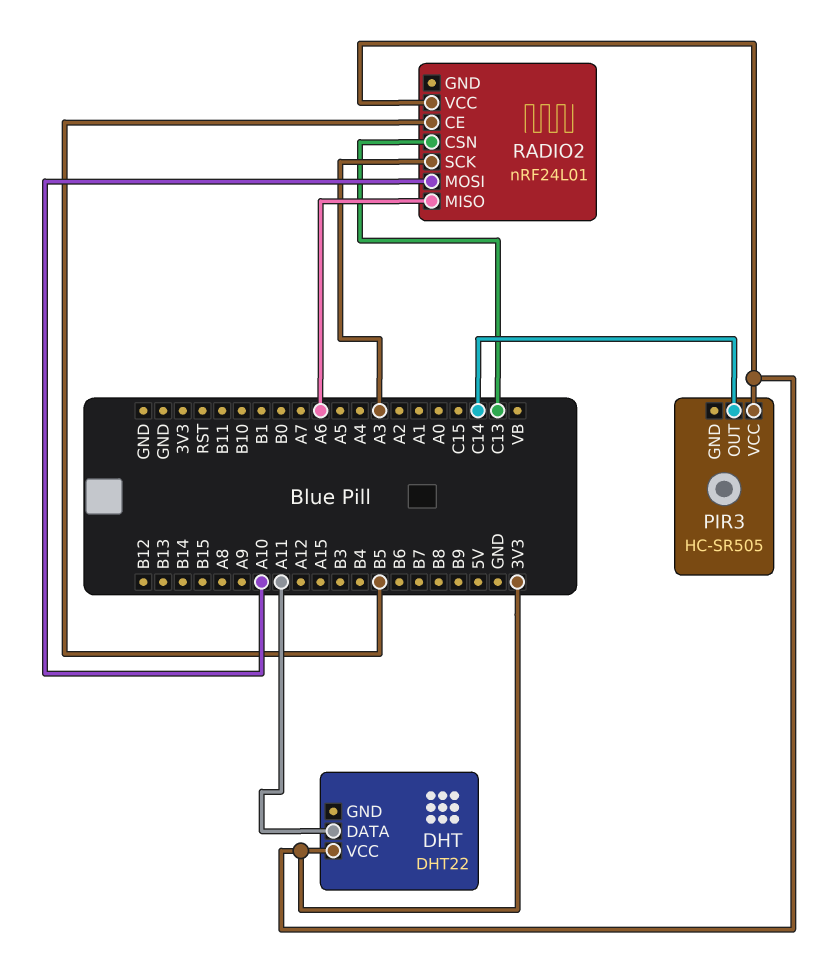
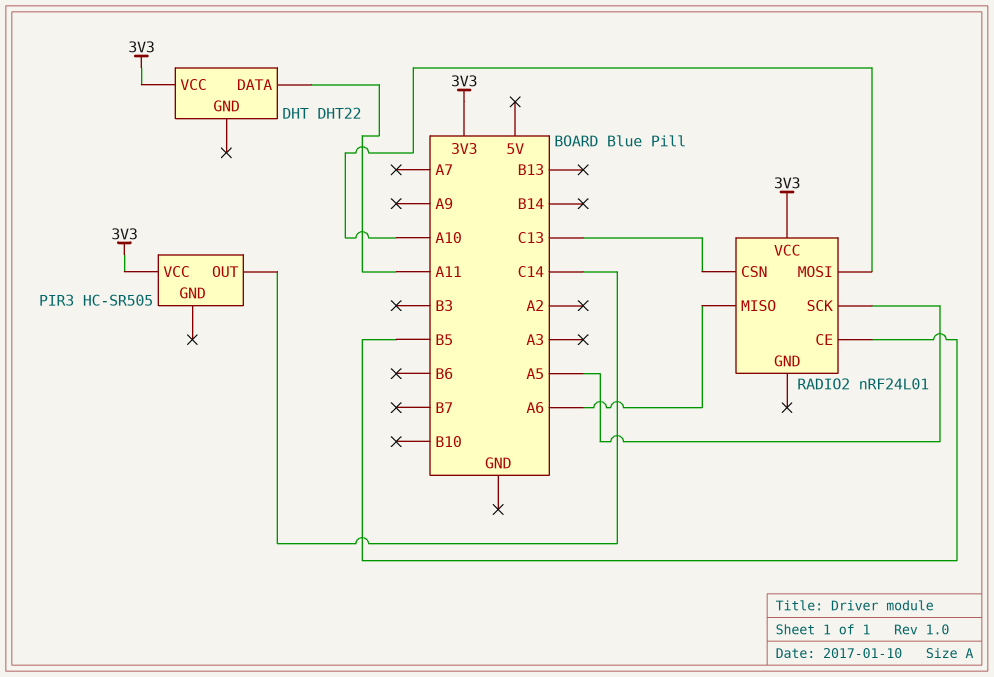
RADIO2 pin SCK: A3 -> A5

